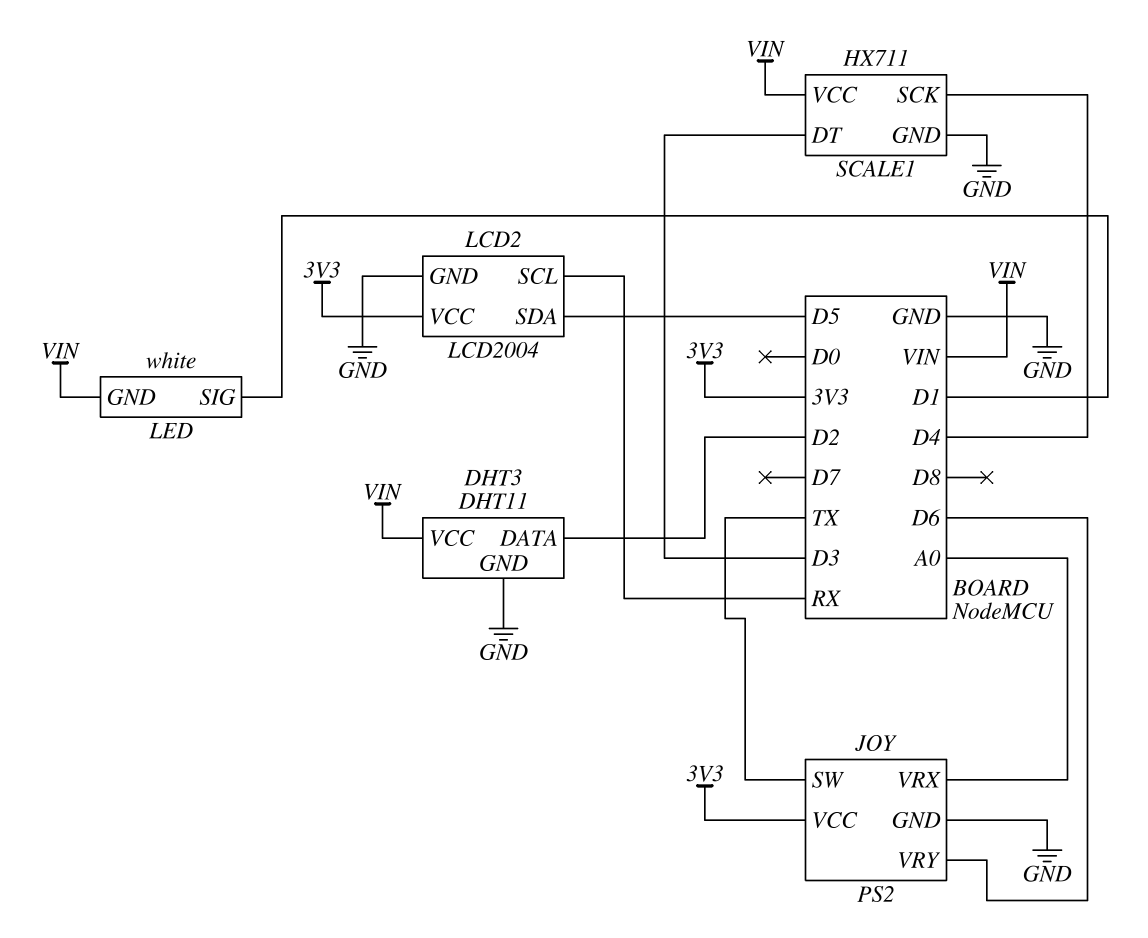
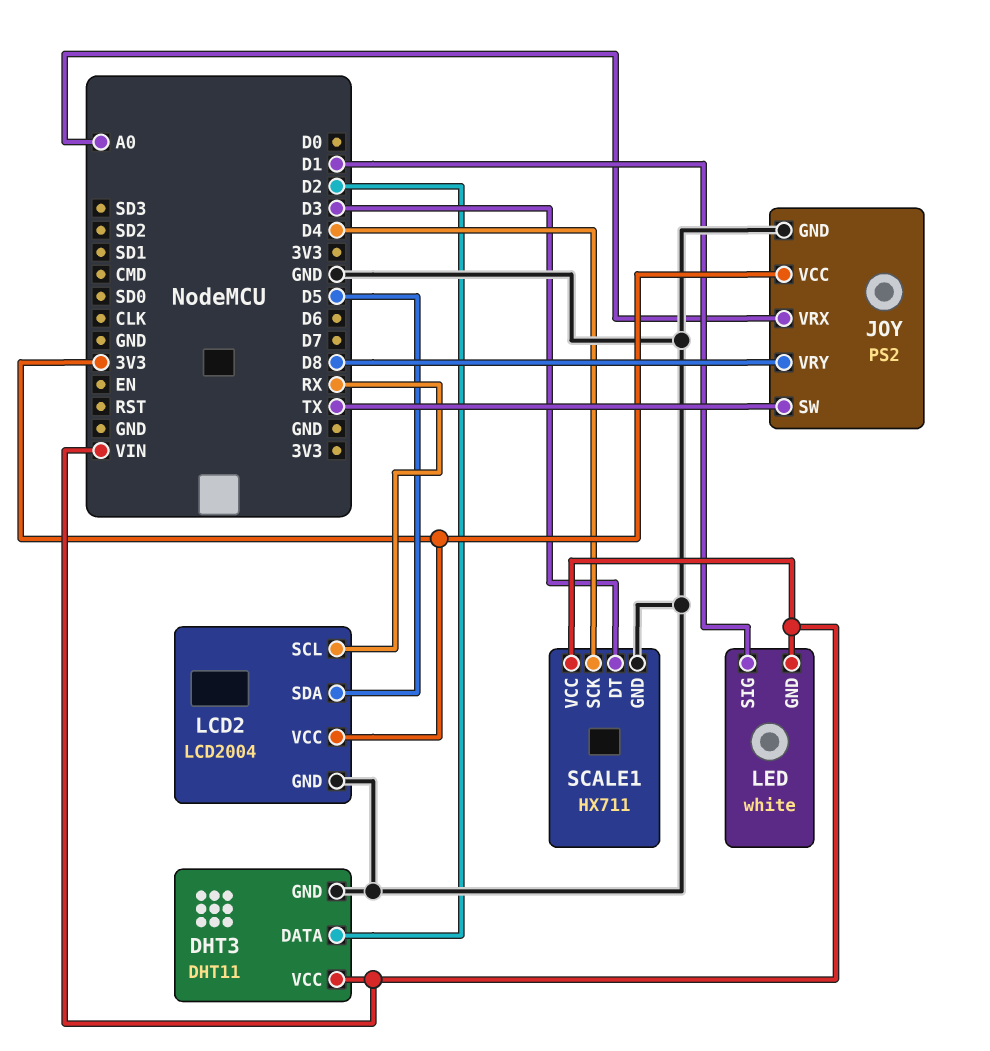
JOY pin VRY: D6 -> D8

